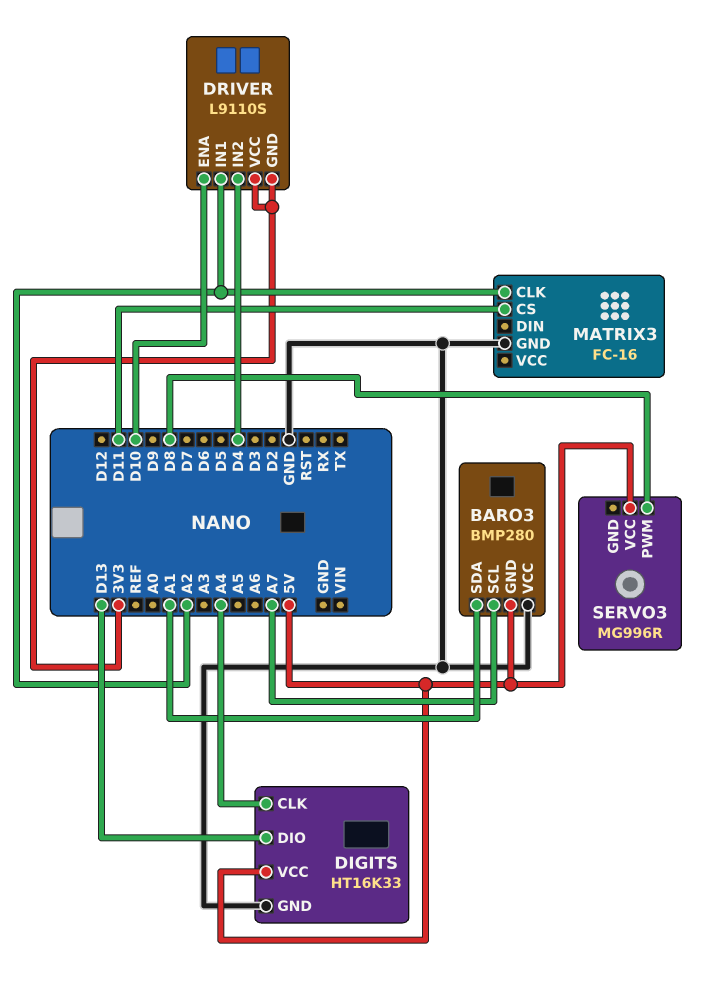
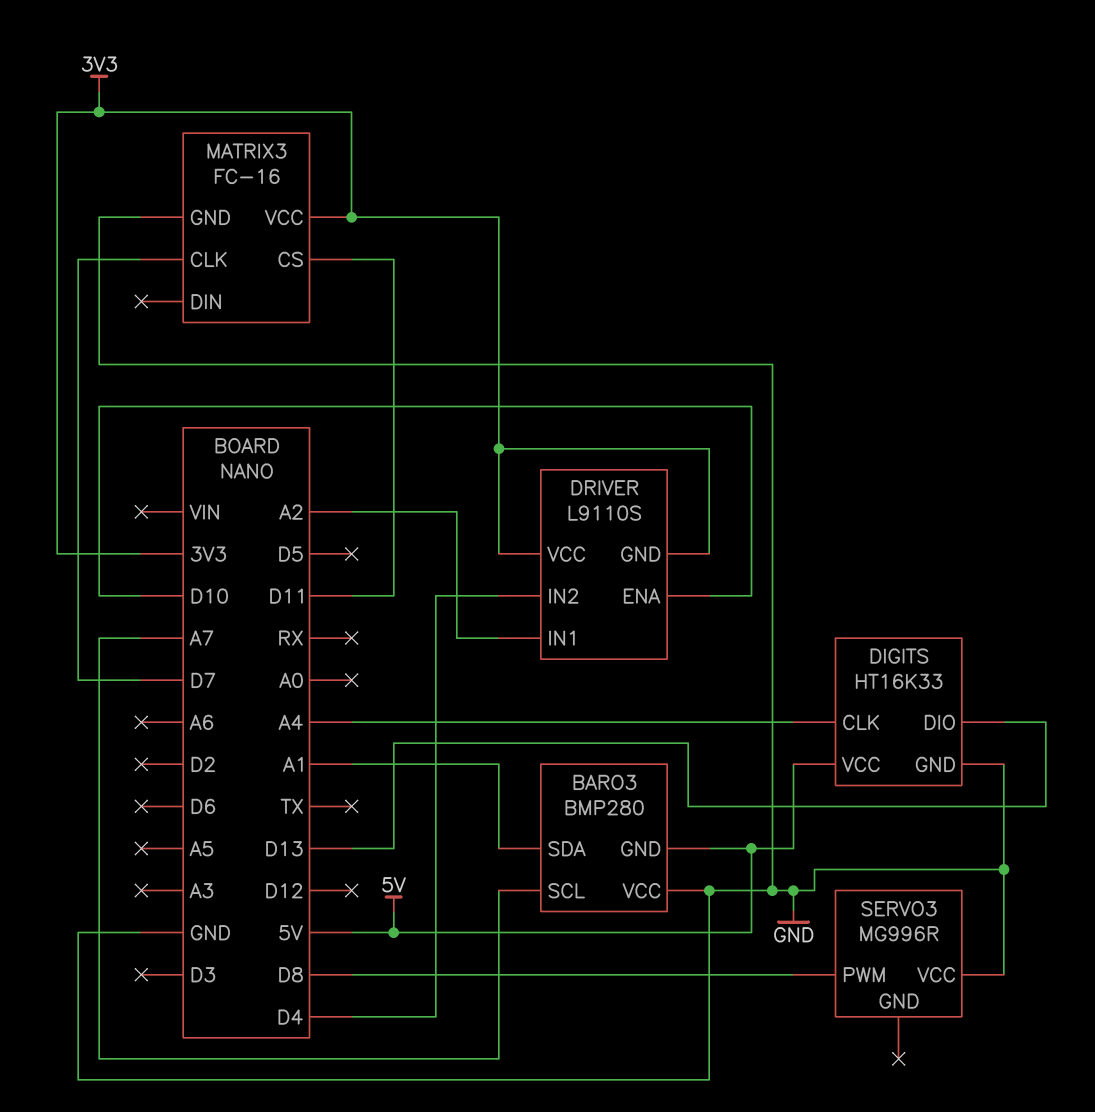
MATRIX3 pin CLK: A2 -> D7
MATRIX3 pin VCC: none -> 3V3
SERVO3 pin VCC: 5V -> GND

